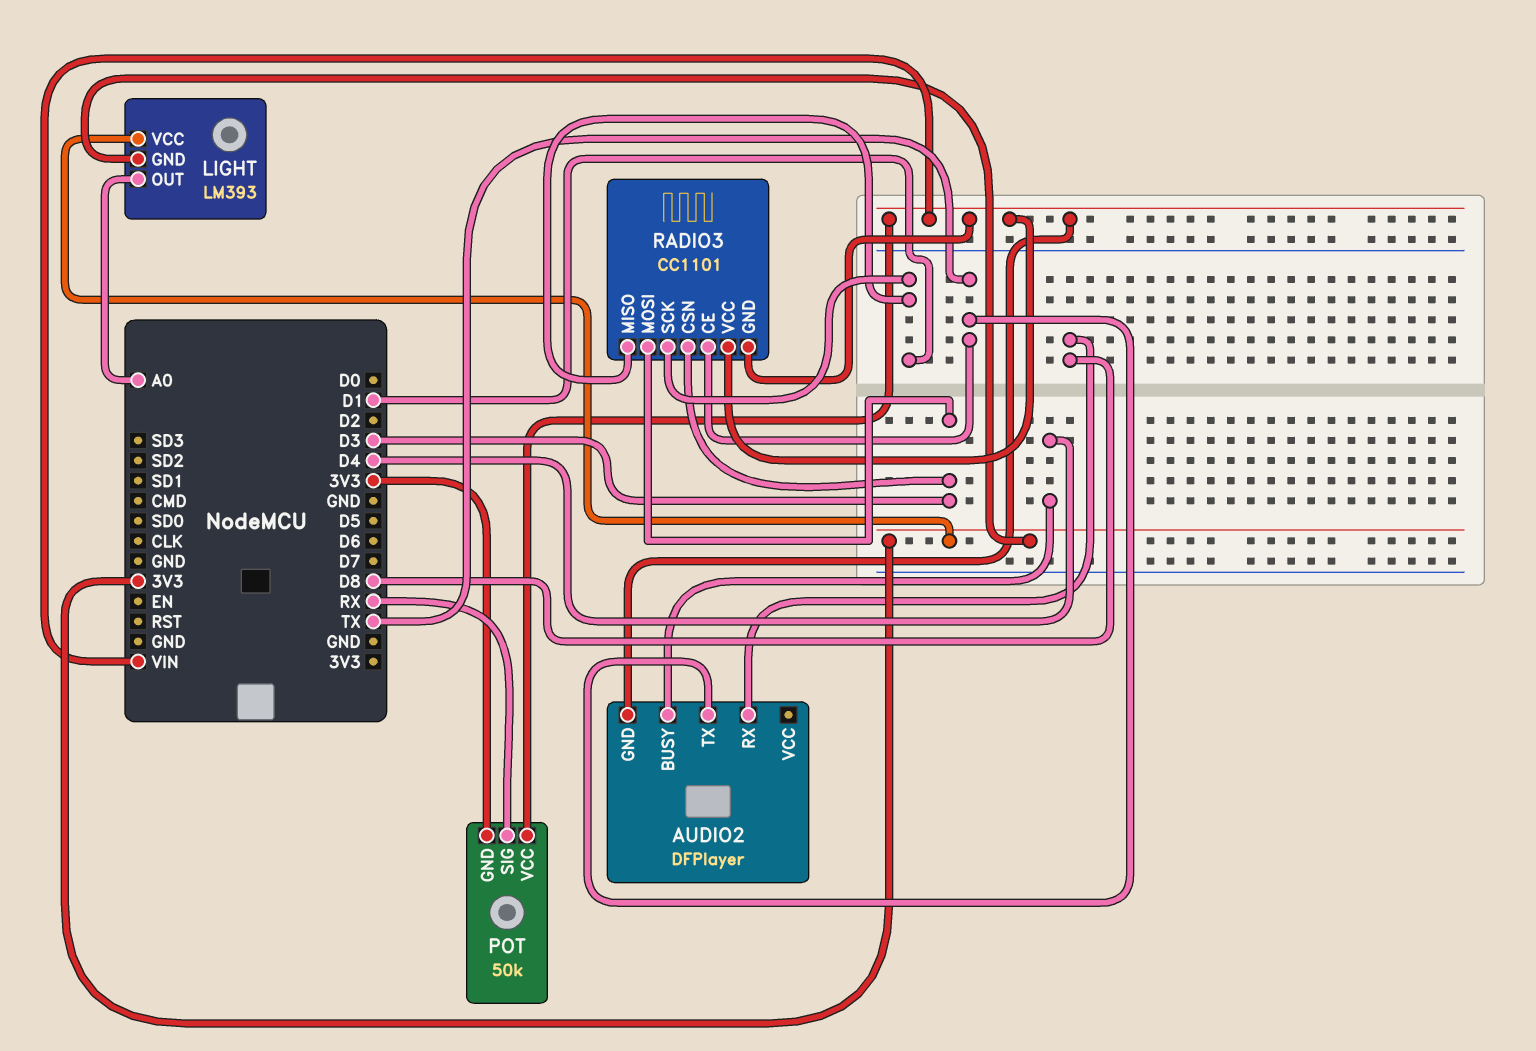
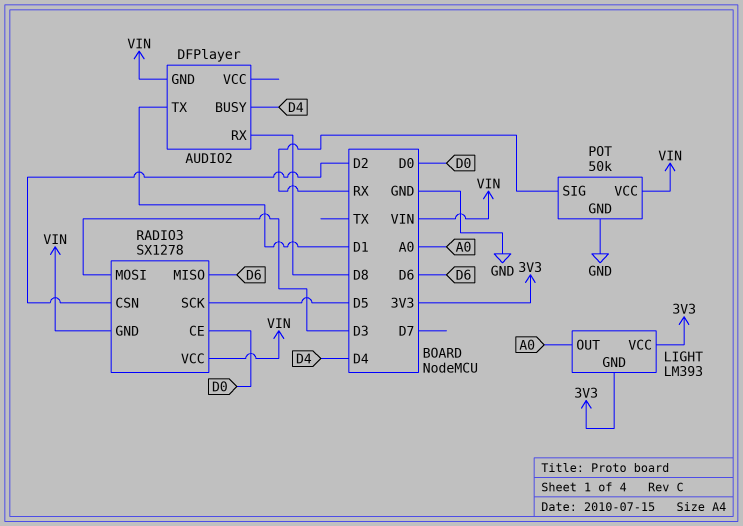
AUDIO2 pin TX: TX -> D1
POT pin GND: 3V3 -> GND
RADIO3: CC1101 -> SX1278
RADIO3 pin CE: TX -> D0
RADIO3 pin CSN: D3 -> D2
RADIO3 pin MISO: D1 -> D6
RADIO3 pin SCK: D1 -> D5

